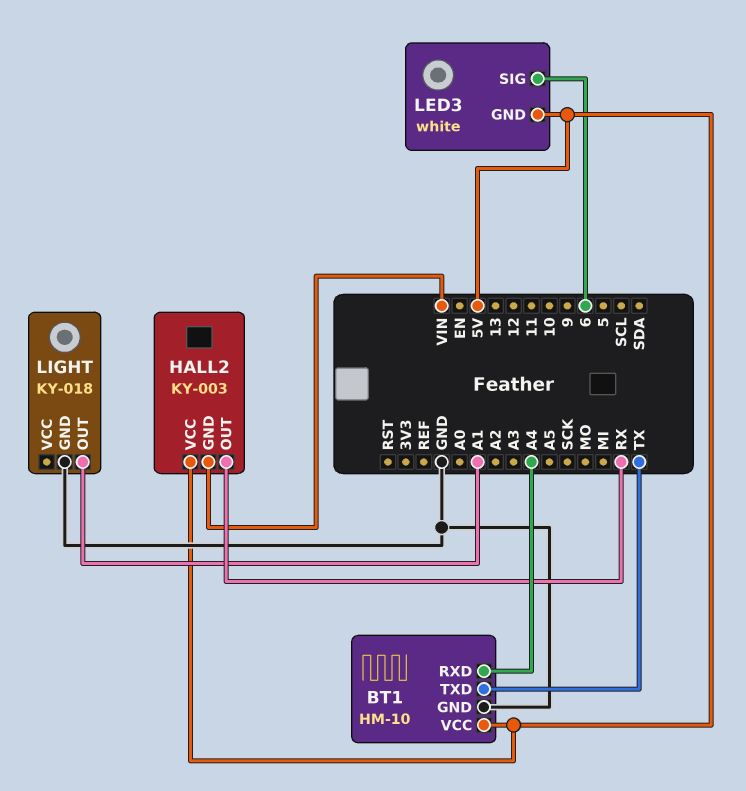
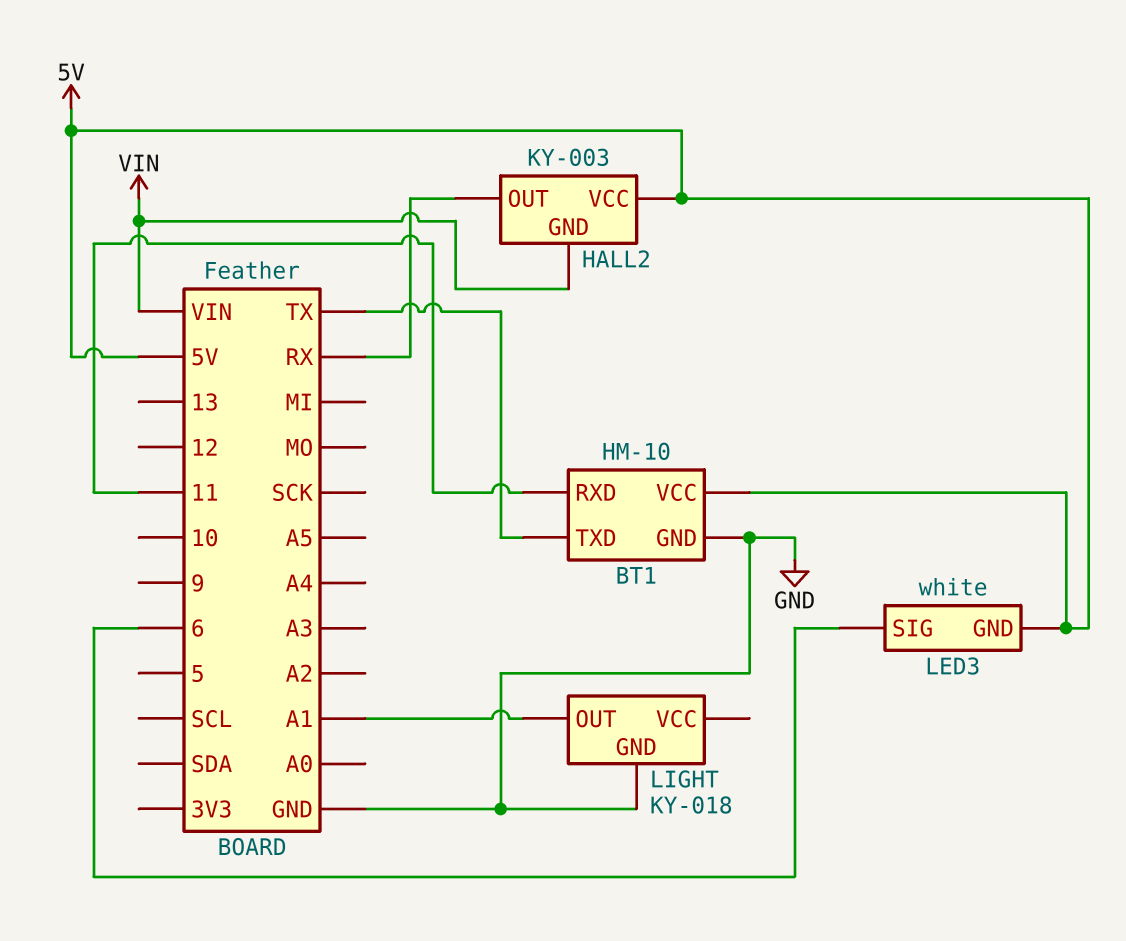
BT1 pin RXD: A4 -> 11

